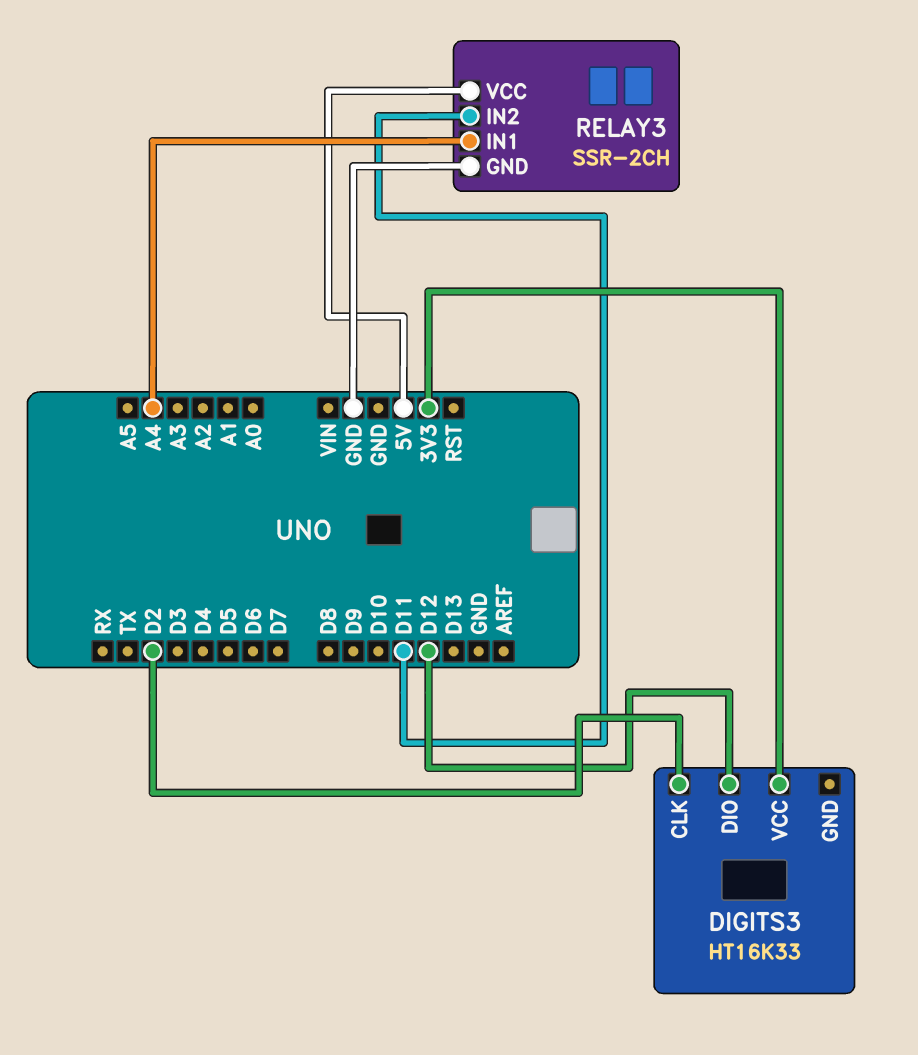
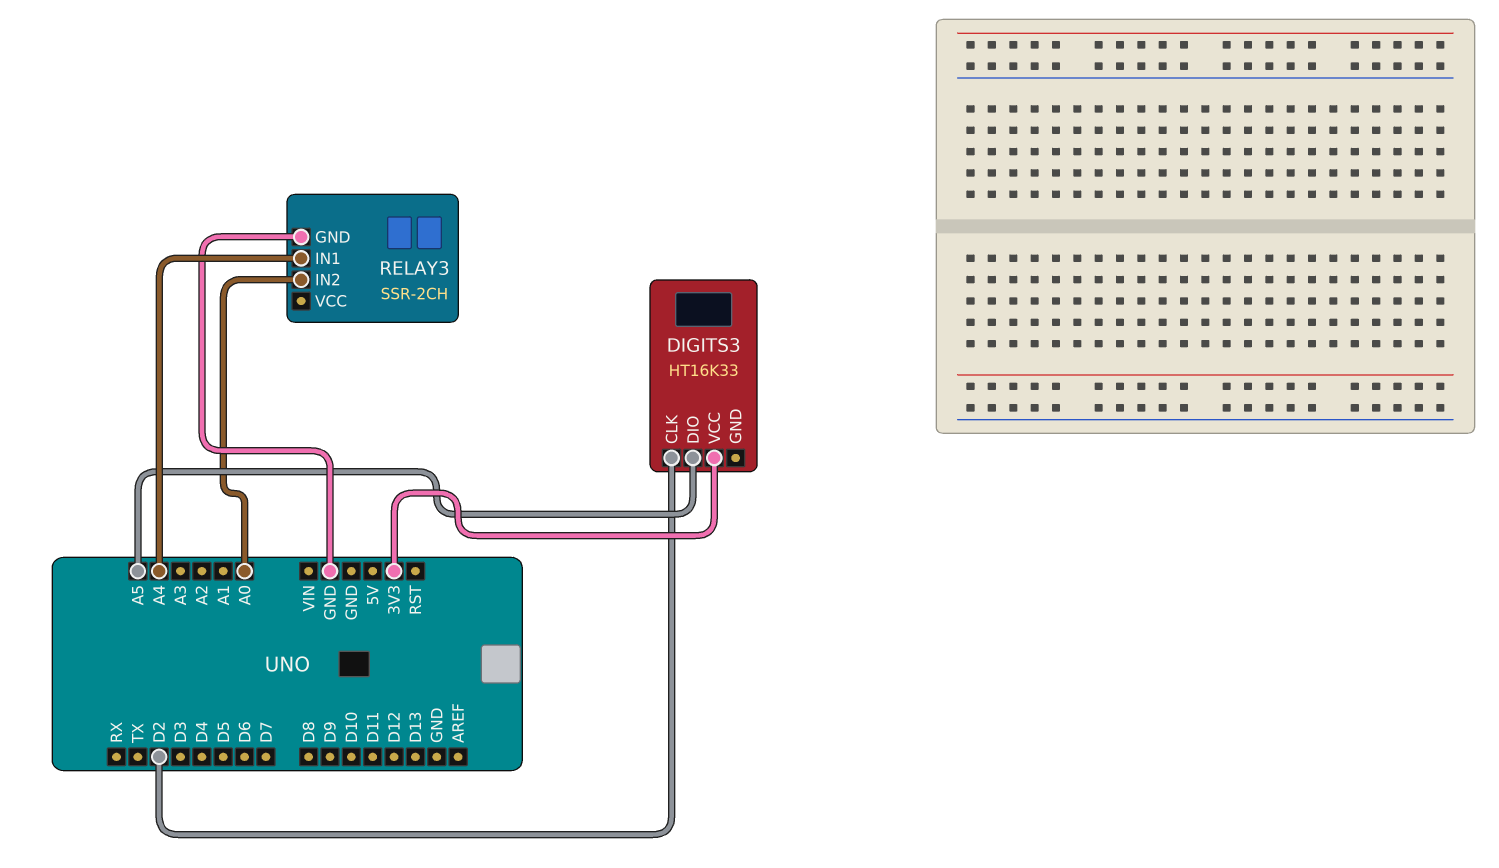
DIGITS3 pin DIO: D12 -> A5
RELAY3 pin IN2: D11 -> A0
RELAY3 pin VCC: 5V -> none

